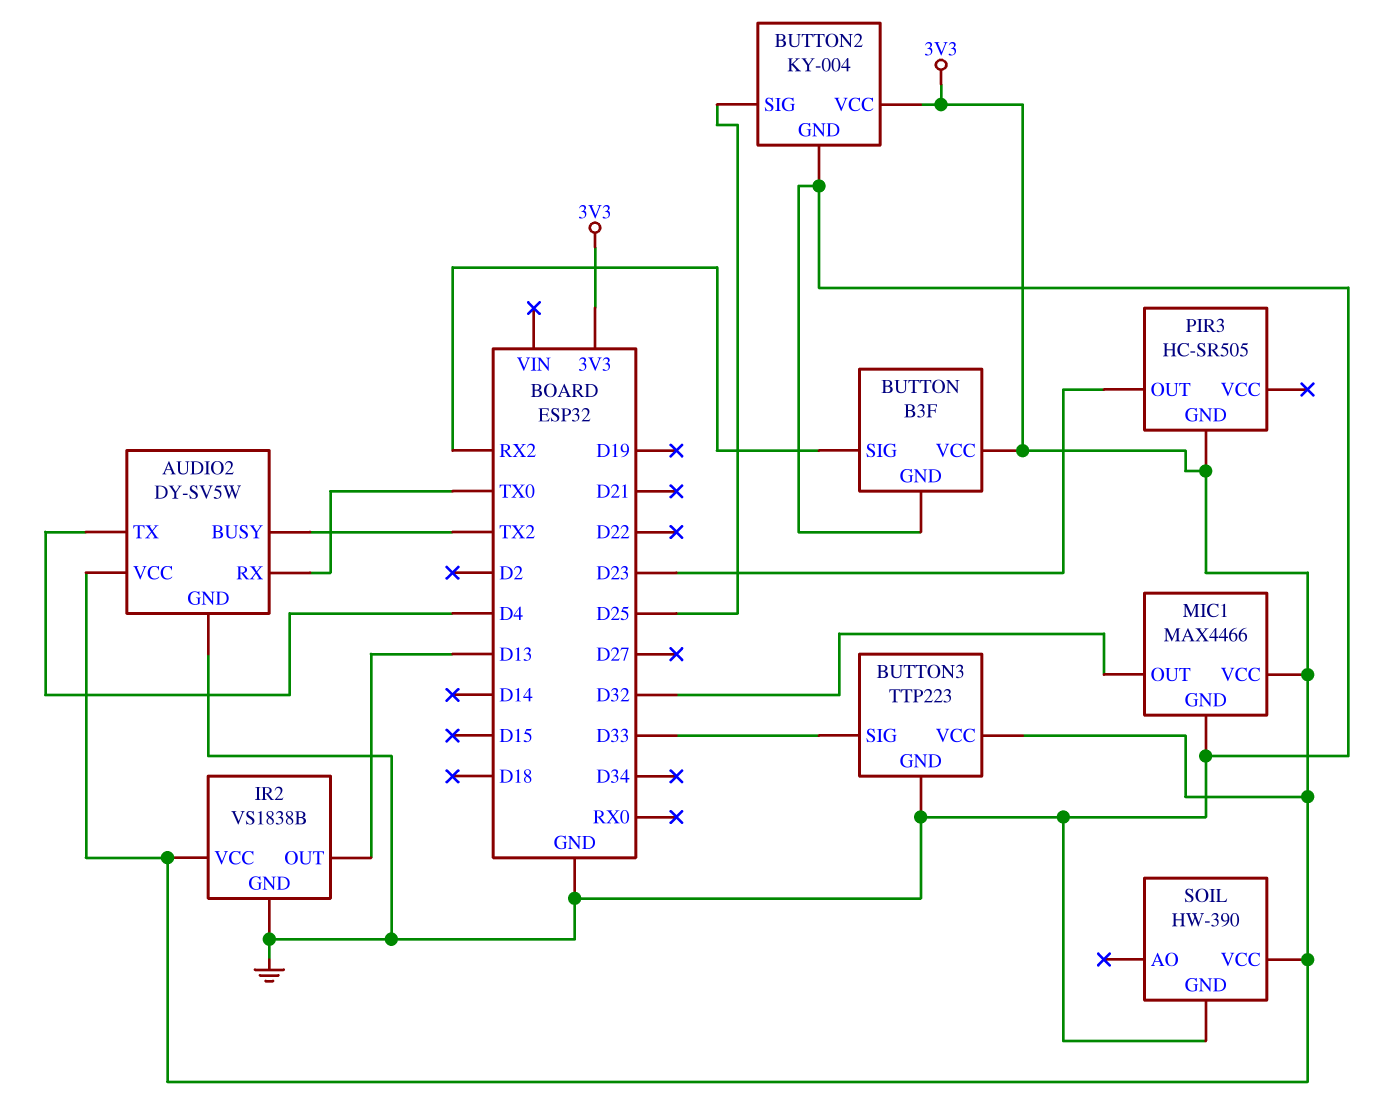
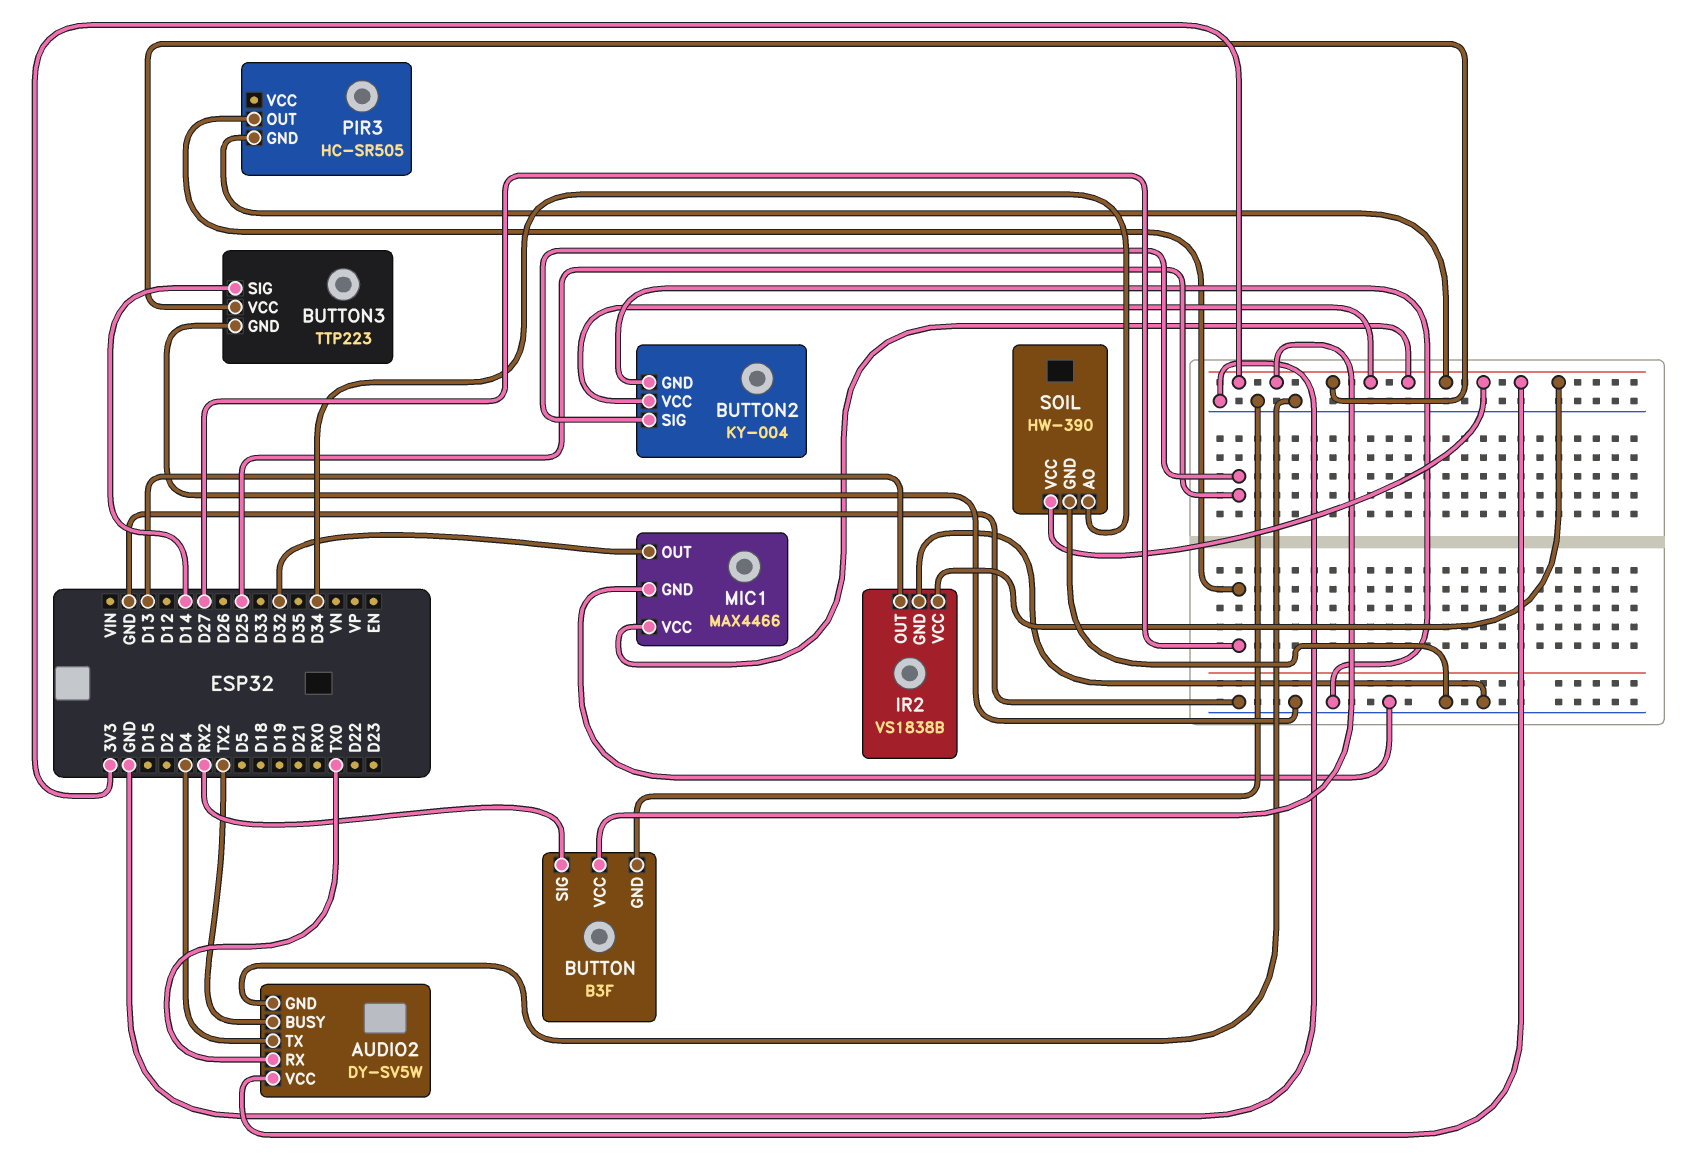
BUTTON3 pin SIG: D33 -> D14
PIR3 pin OUT: D23 -> D27
SOIL pin AO: none -> D34

